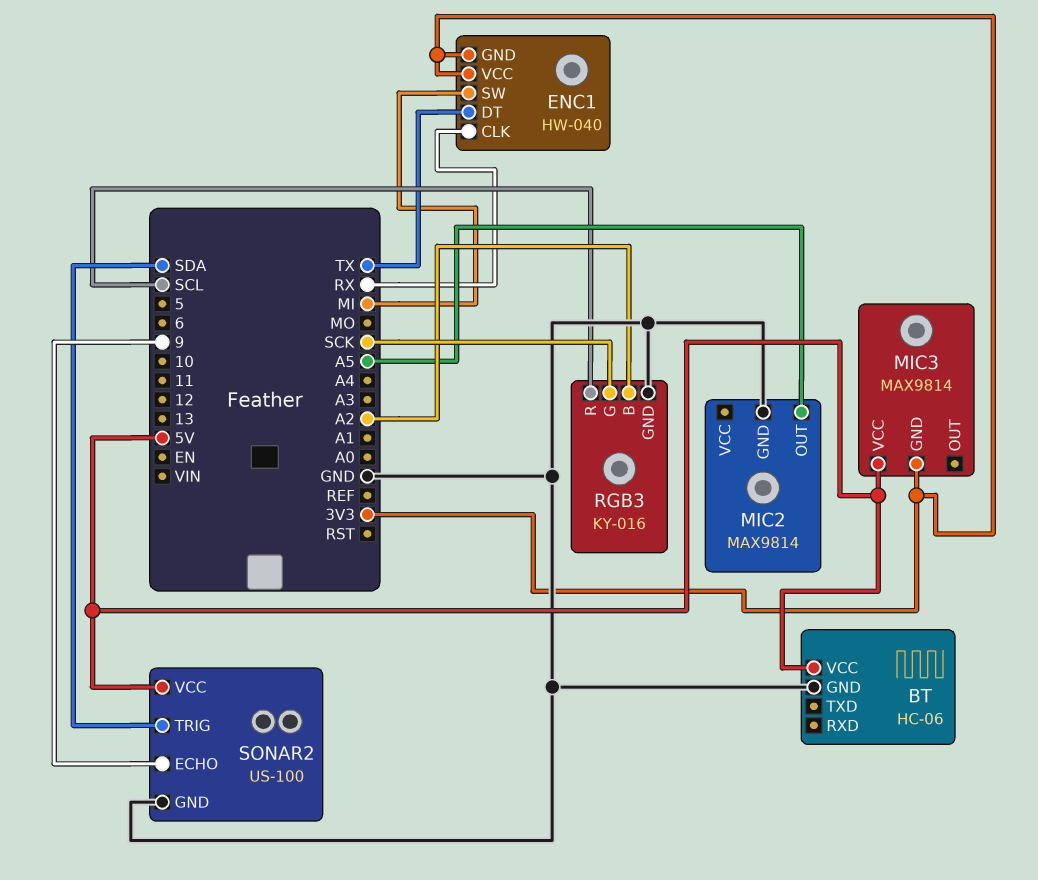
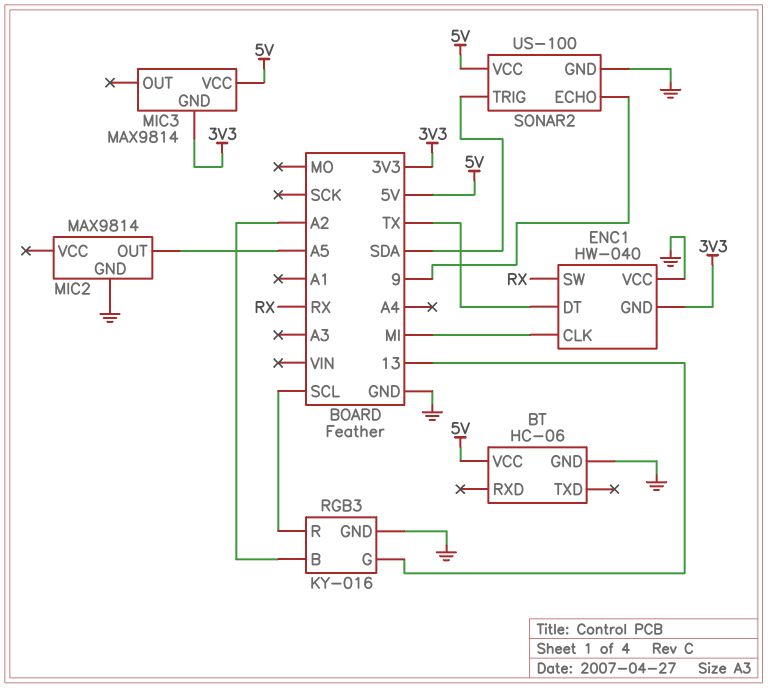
ENC1 pin CLK: RX -> MI
ENC1 pin SW: MI -> RX
ENC1 pin VCC: 3V3 -> GND
RGB3 pin G: SCK -> 13

